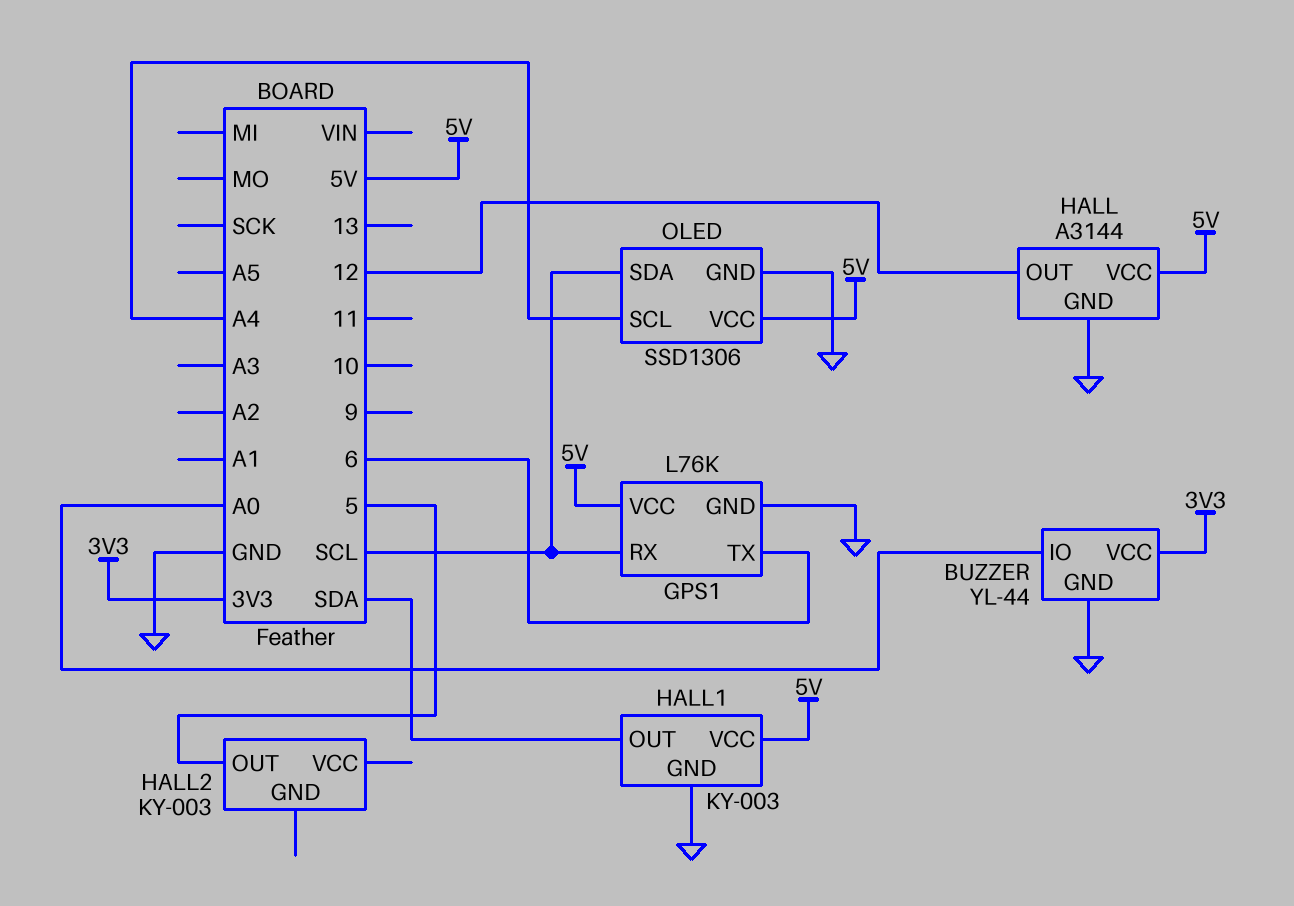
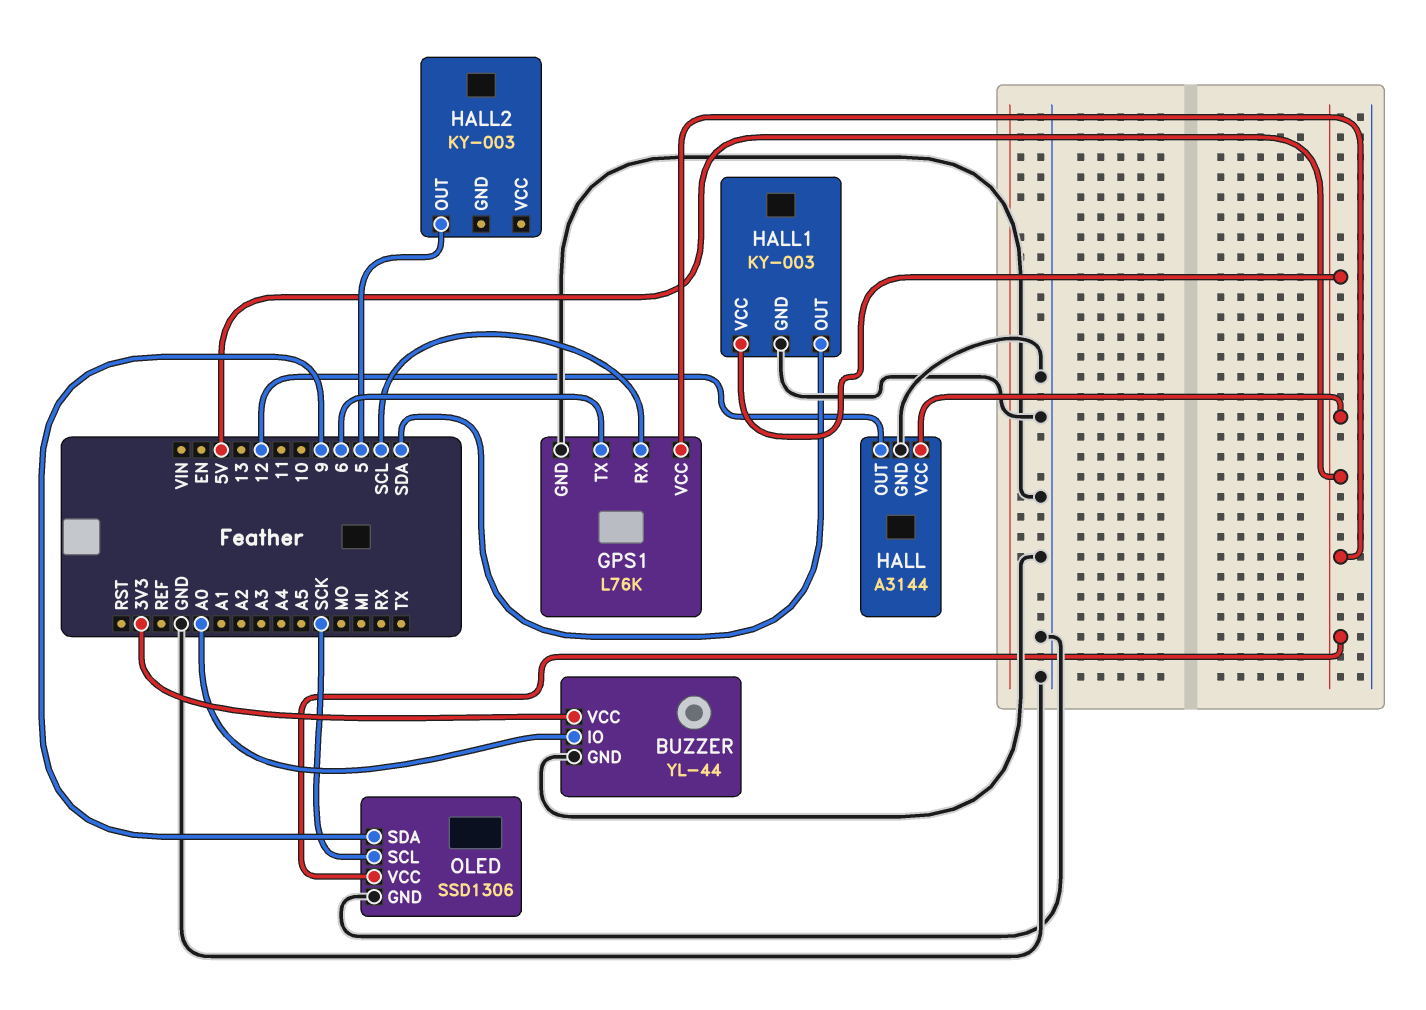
OLED pin SCL: A4 -> SCK
OLED pin SDA: SCL -> 9

